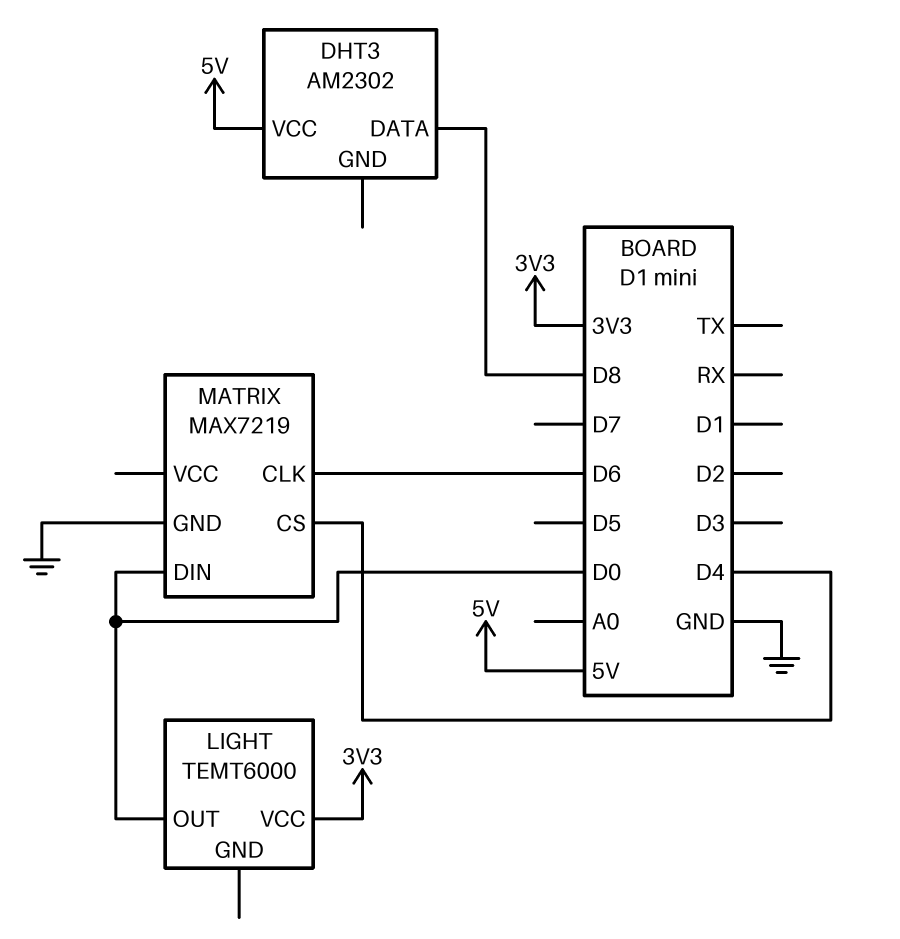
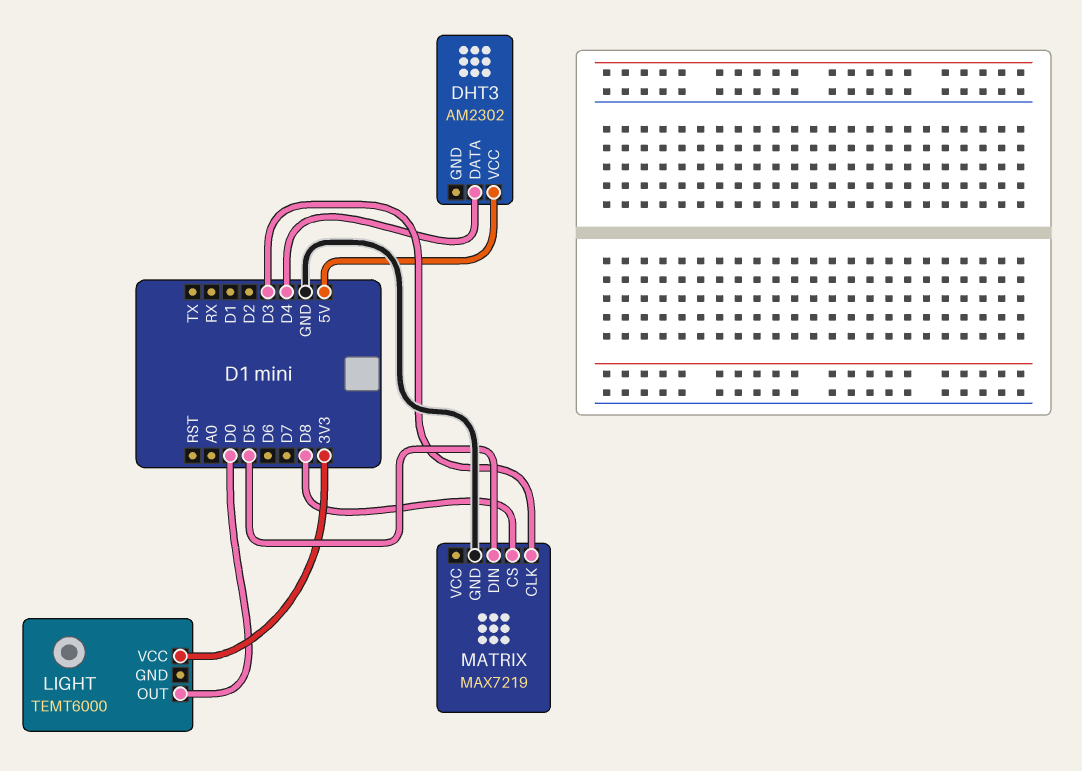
DHT3 pin DATA: D8 -> D4
MATRIX pin CLK: D6 -> D3
MATRIX pin CS: D4 -> D8
MATRIX pin DIN: D0 -> D5

